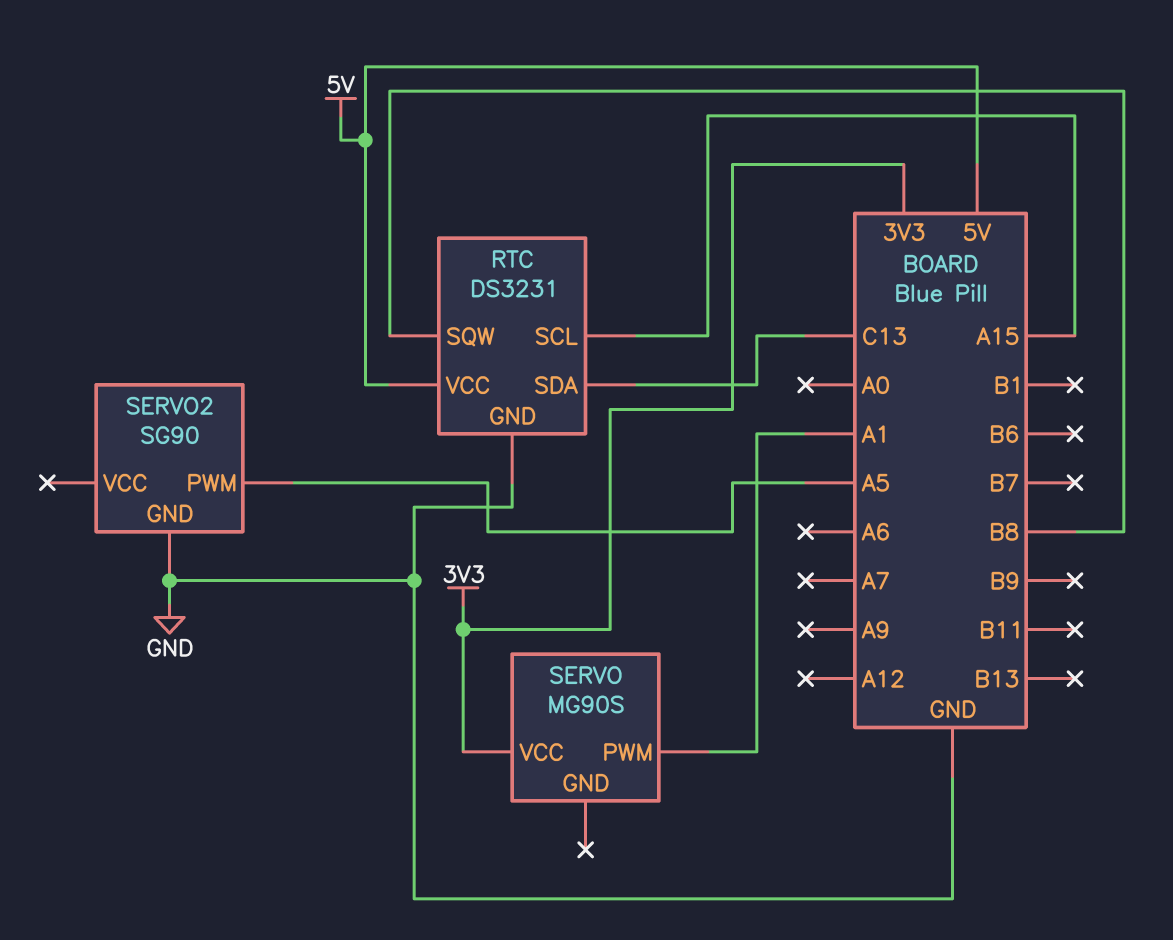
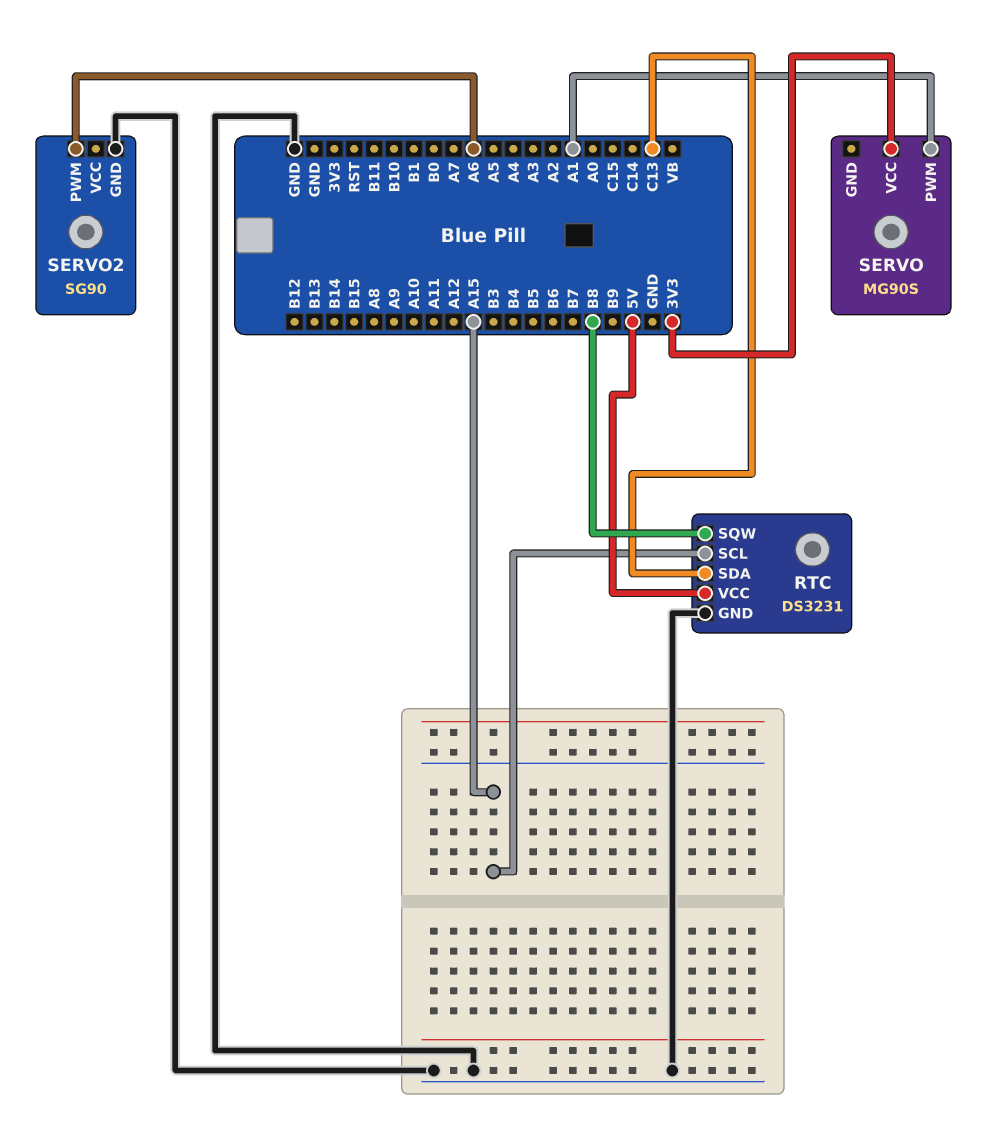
SERVO2 pin PWM: A5 -> A6

